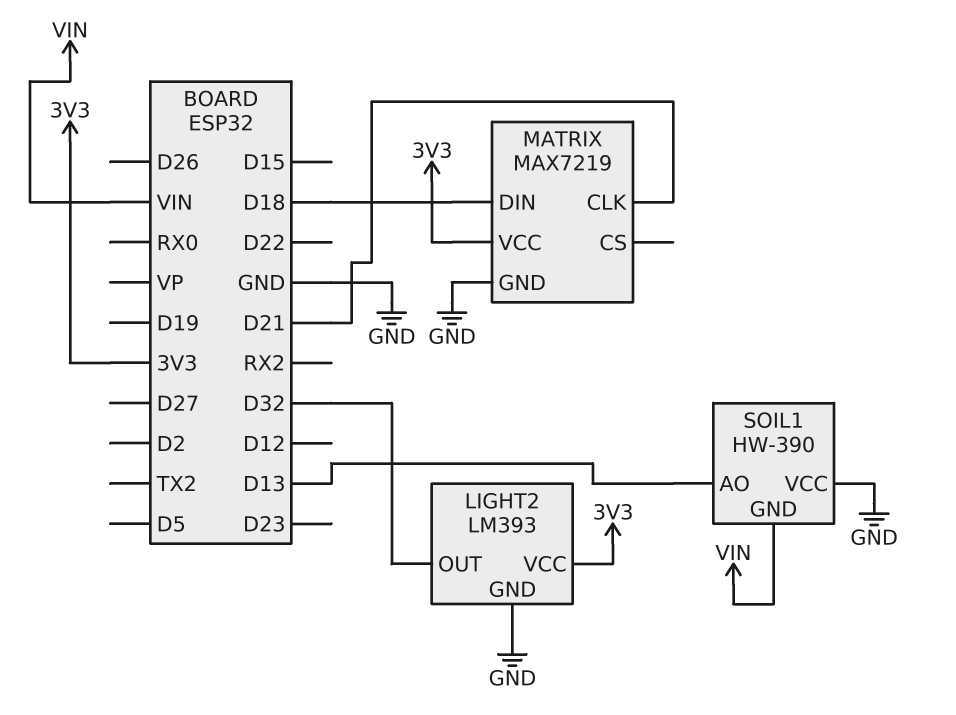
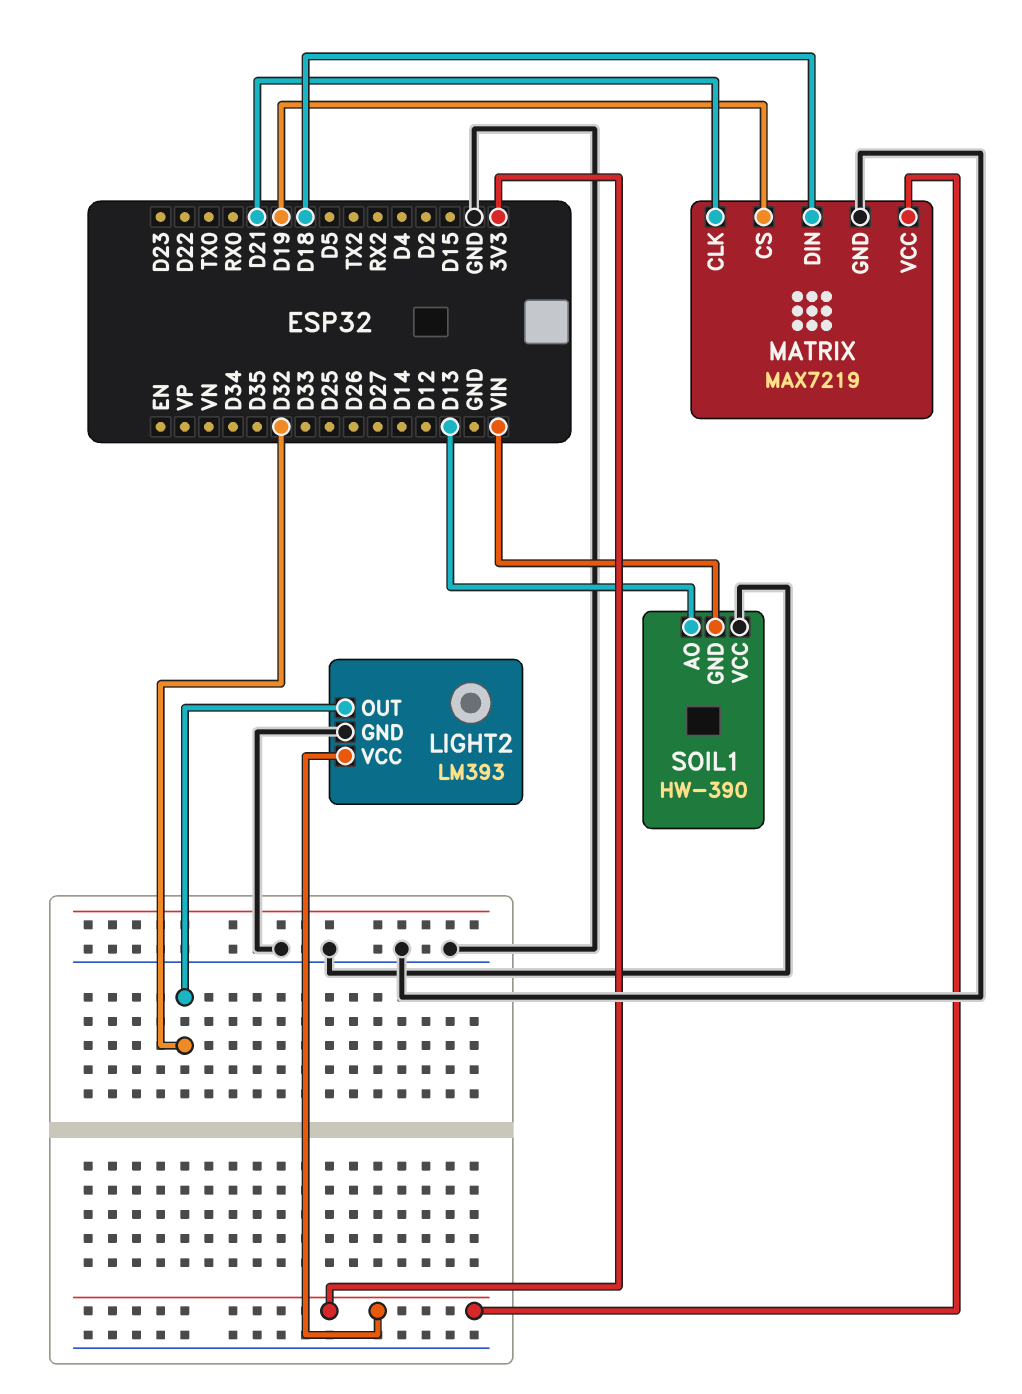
MATRIX pin CS: none -> D19

